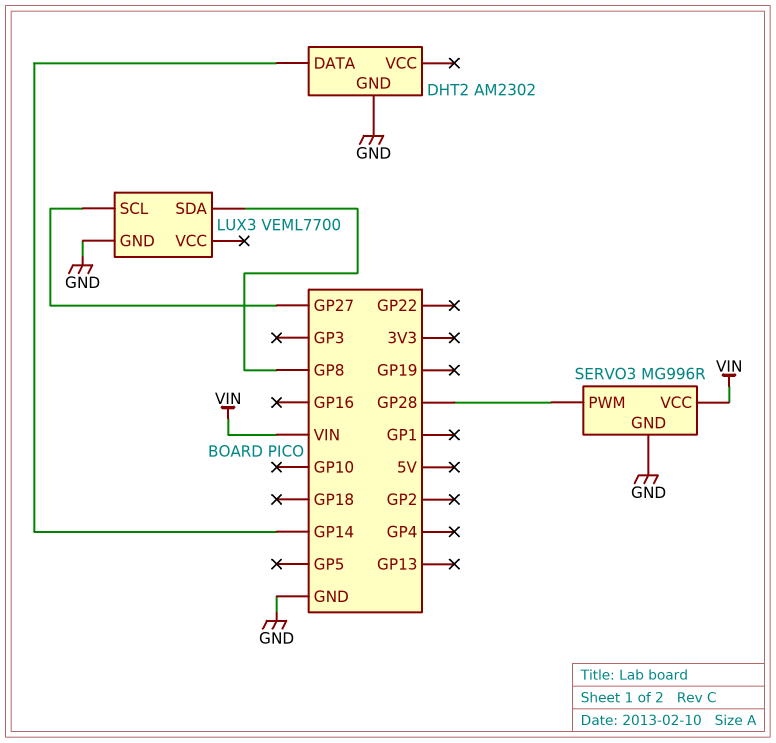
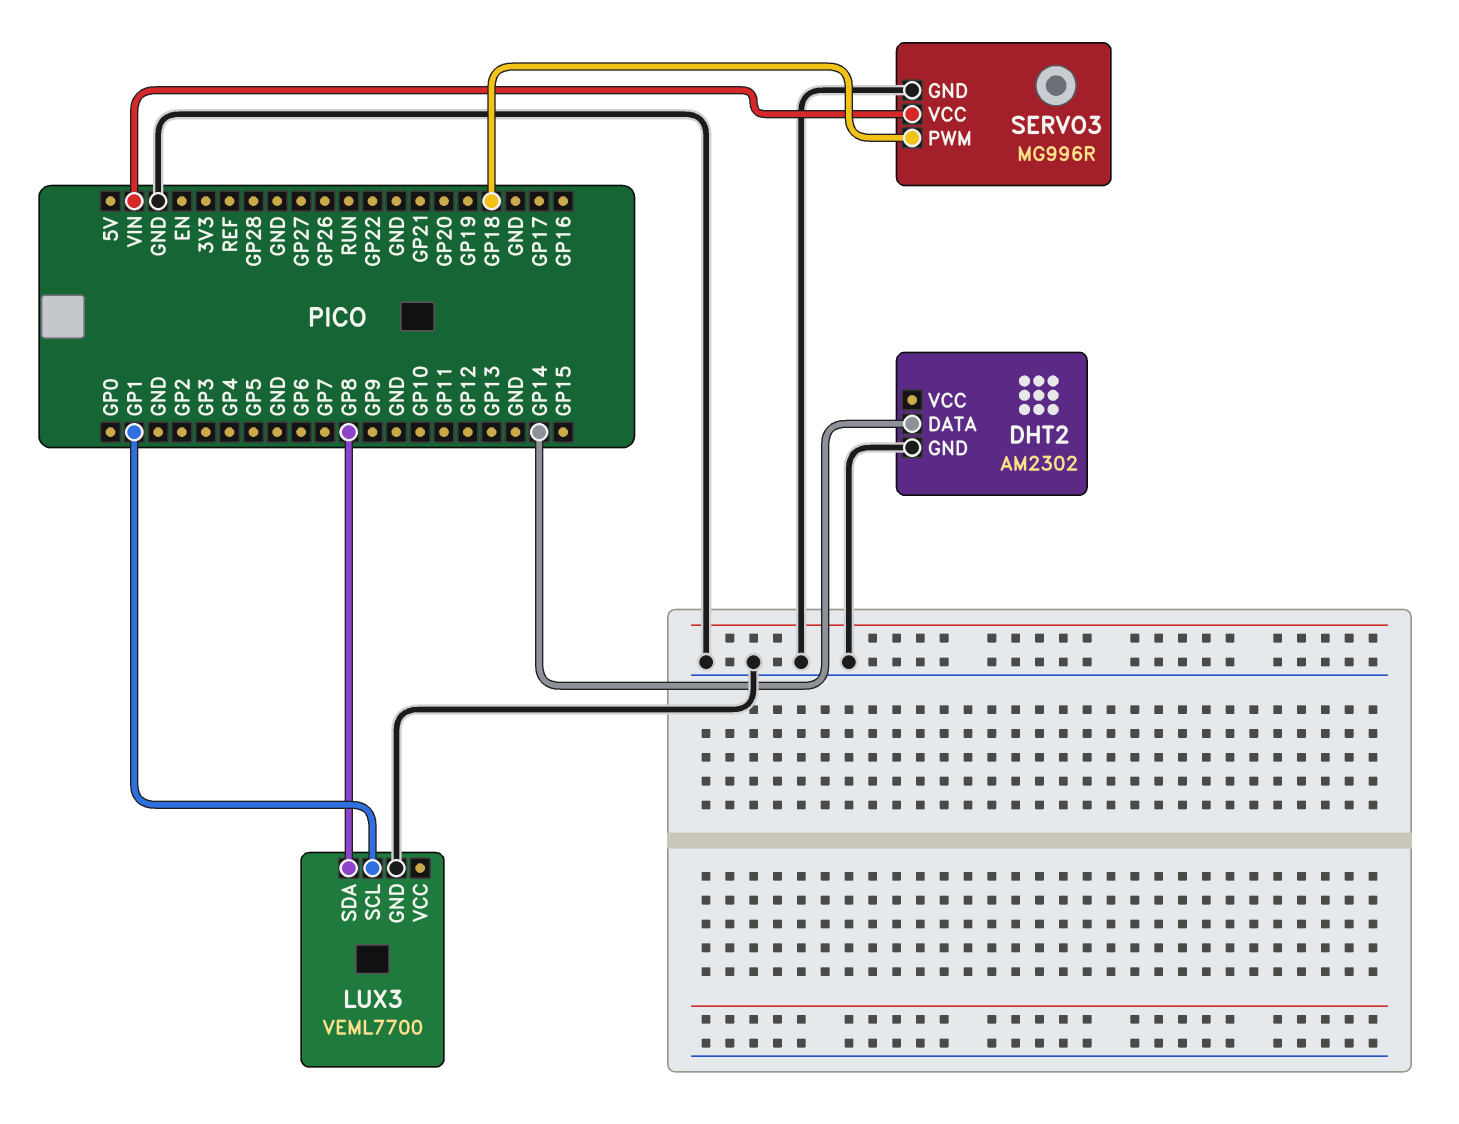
LUX3 pin SCL: GP27 -> GP1
SERVO3 pin PWM: GP28 -> GP18

